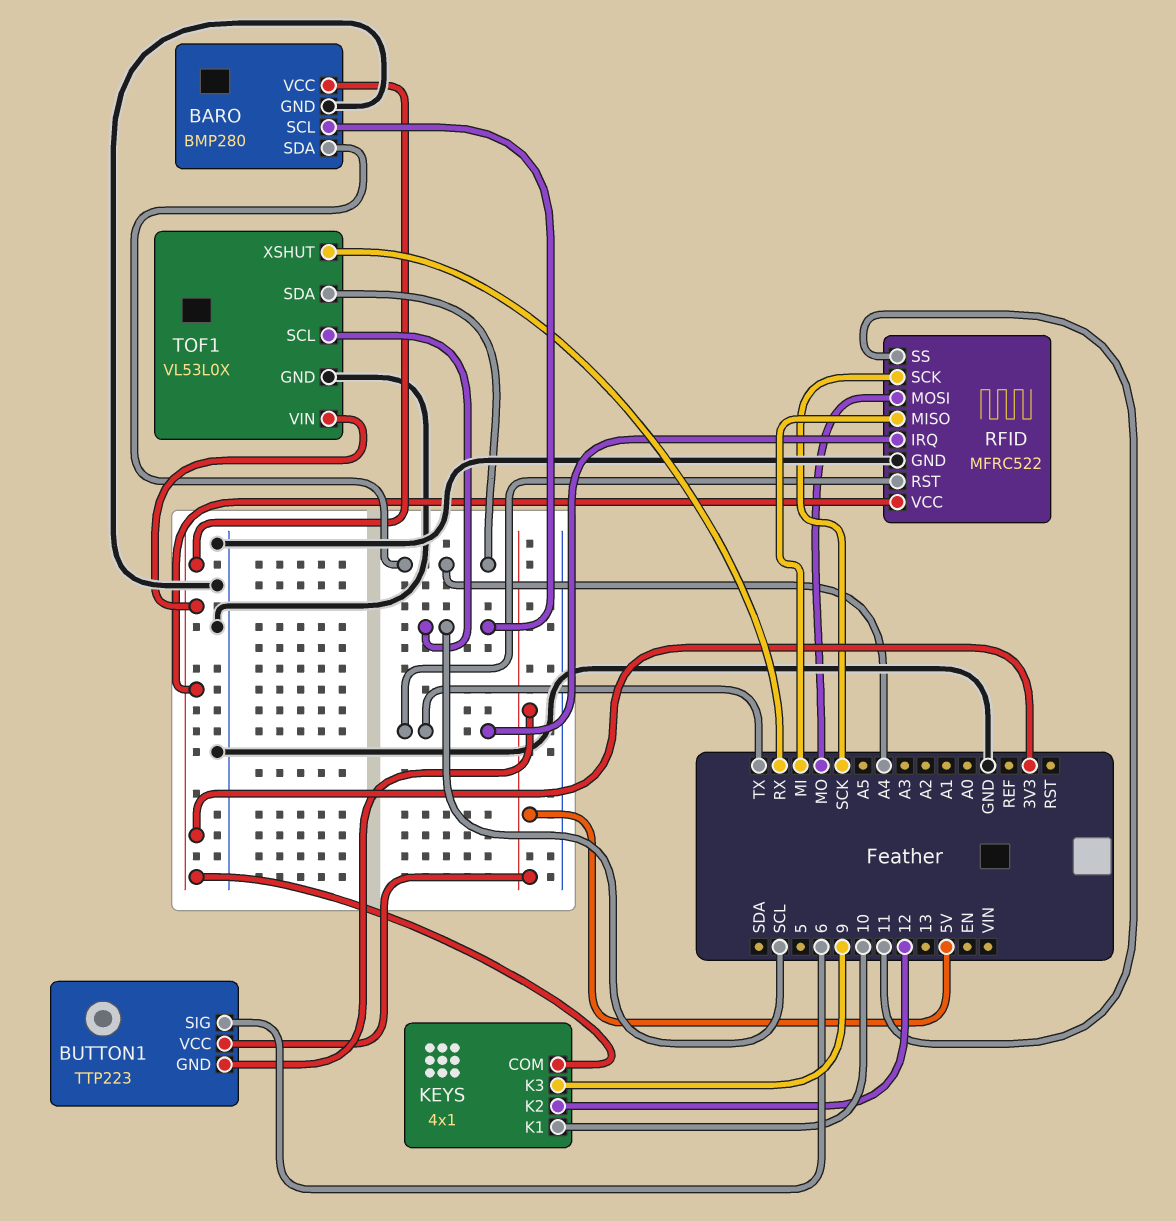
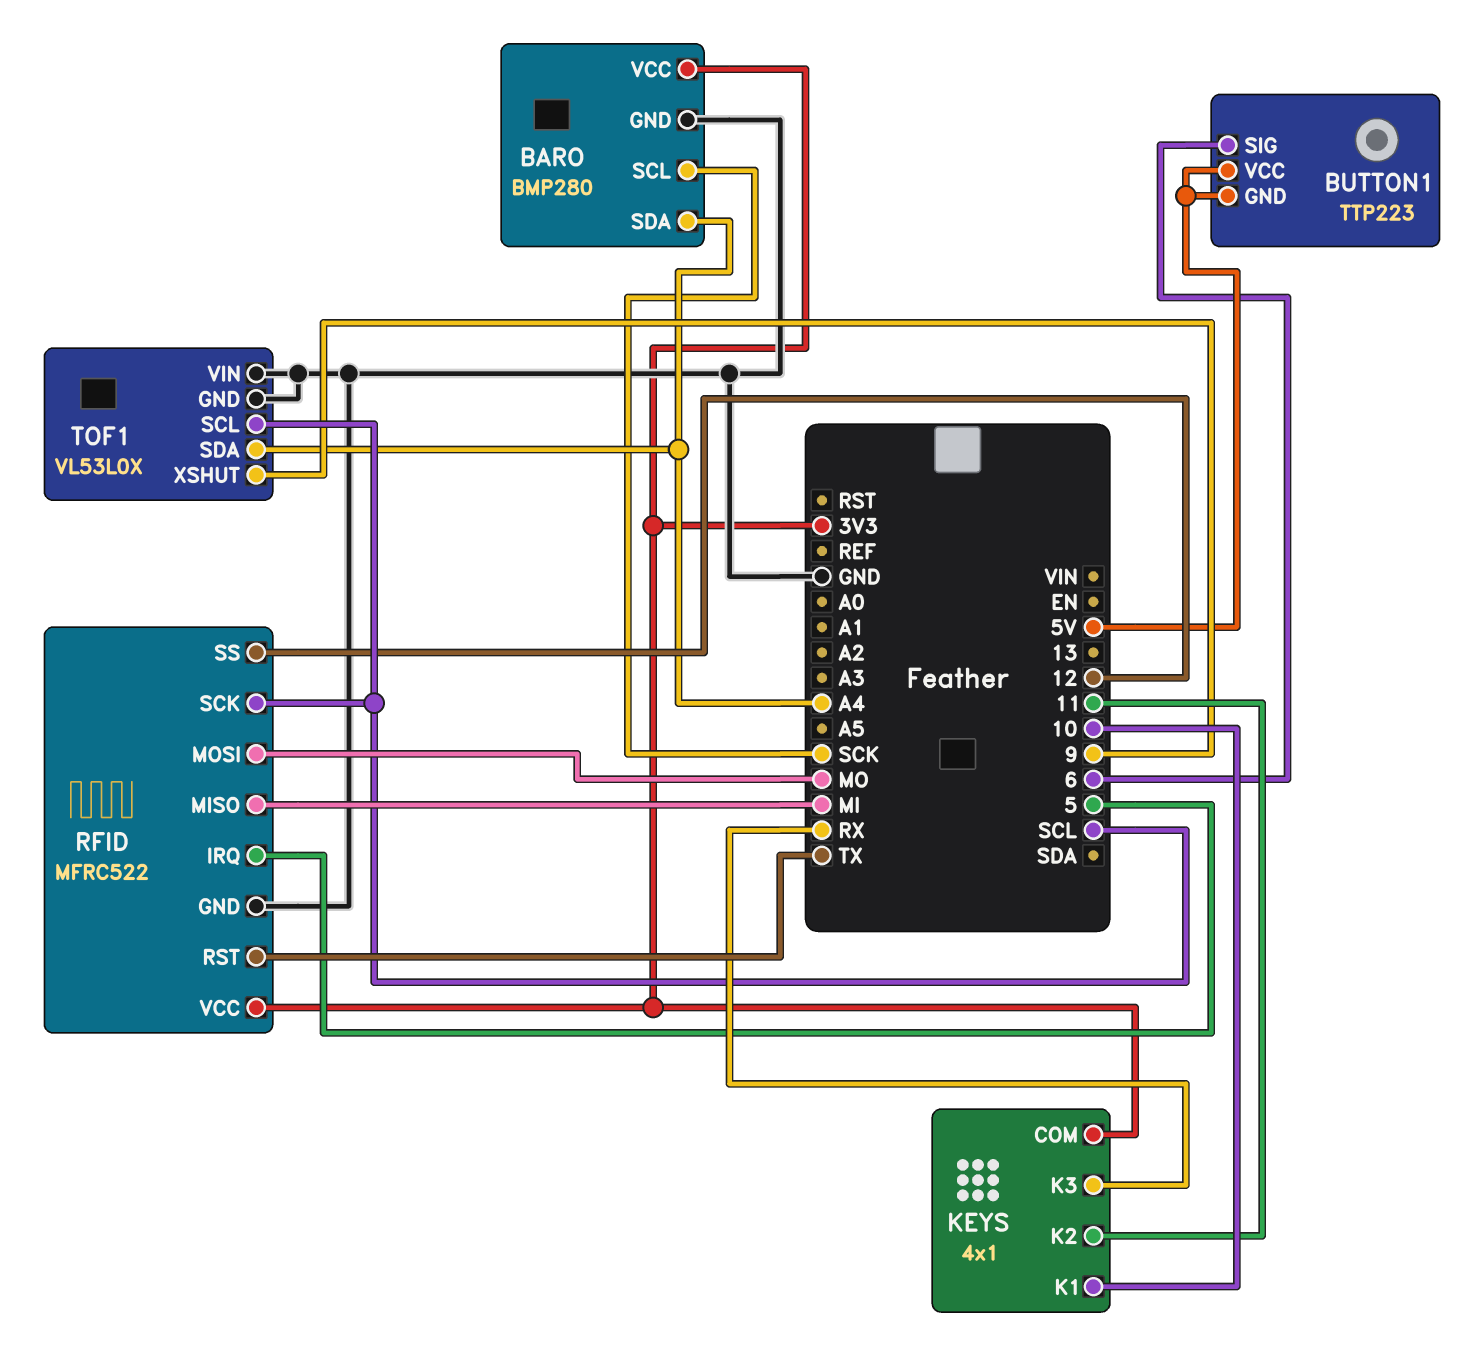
BARO pin SCL: SCL -> SCK
KEYS pin K2: 12 -> 11
KEYS pin K3: 9 -> RX
RFID pin IRQ: TX -> 5
RFID pin SCK: SCK -> SCL
RFID pin SS: 11 -> 12
TOF1 pin VIN: 3V3 -> GND
TOF1 pin XSHUT: RX -> 9

